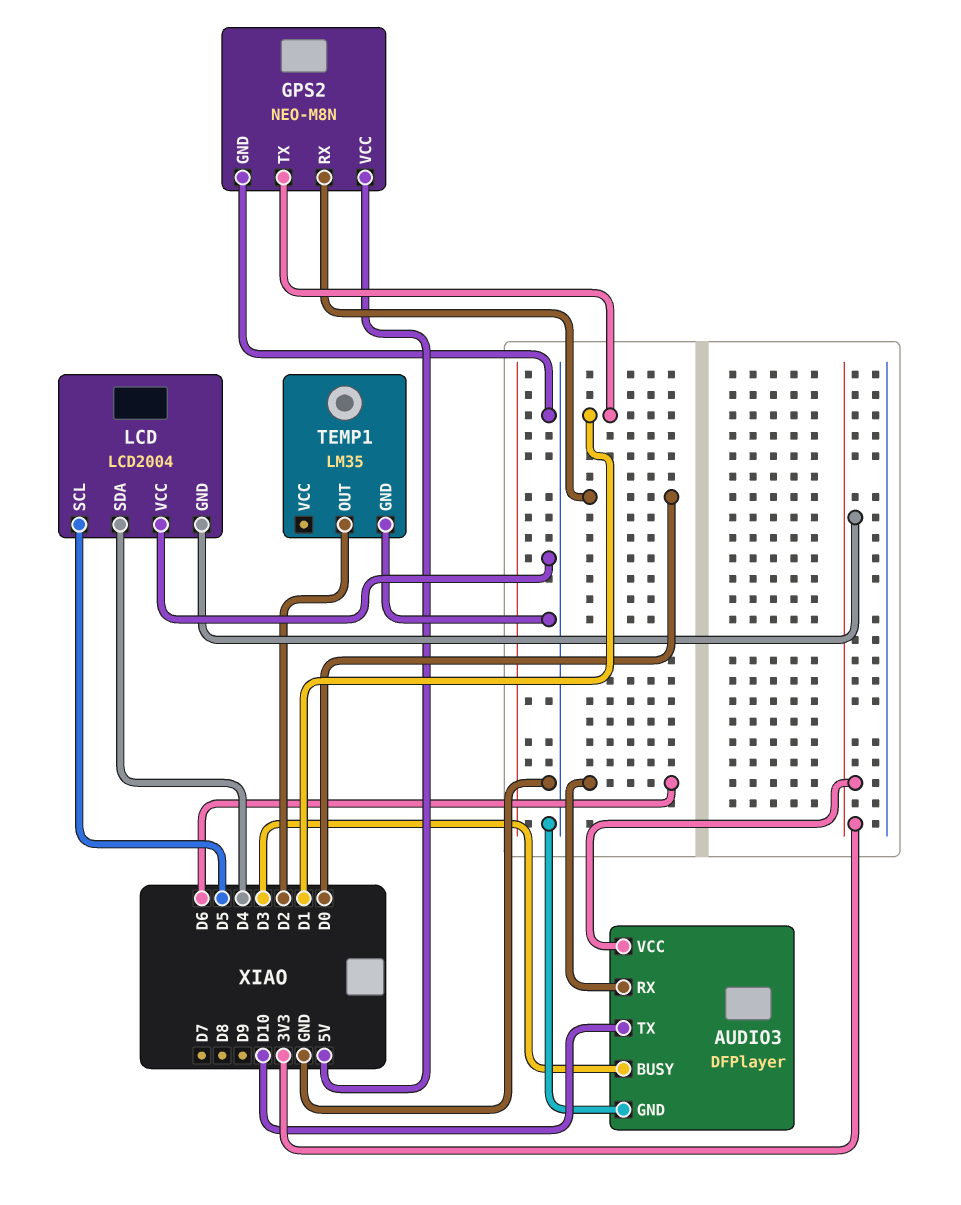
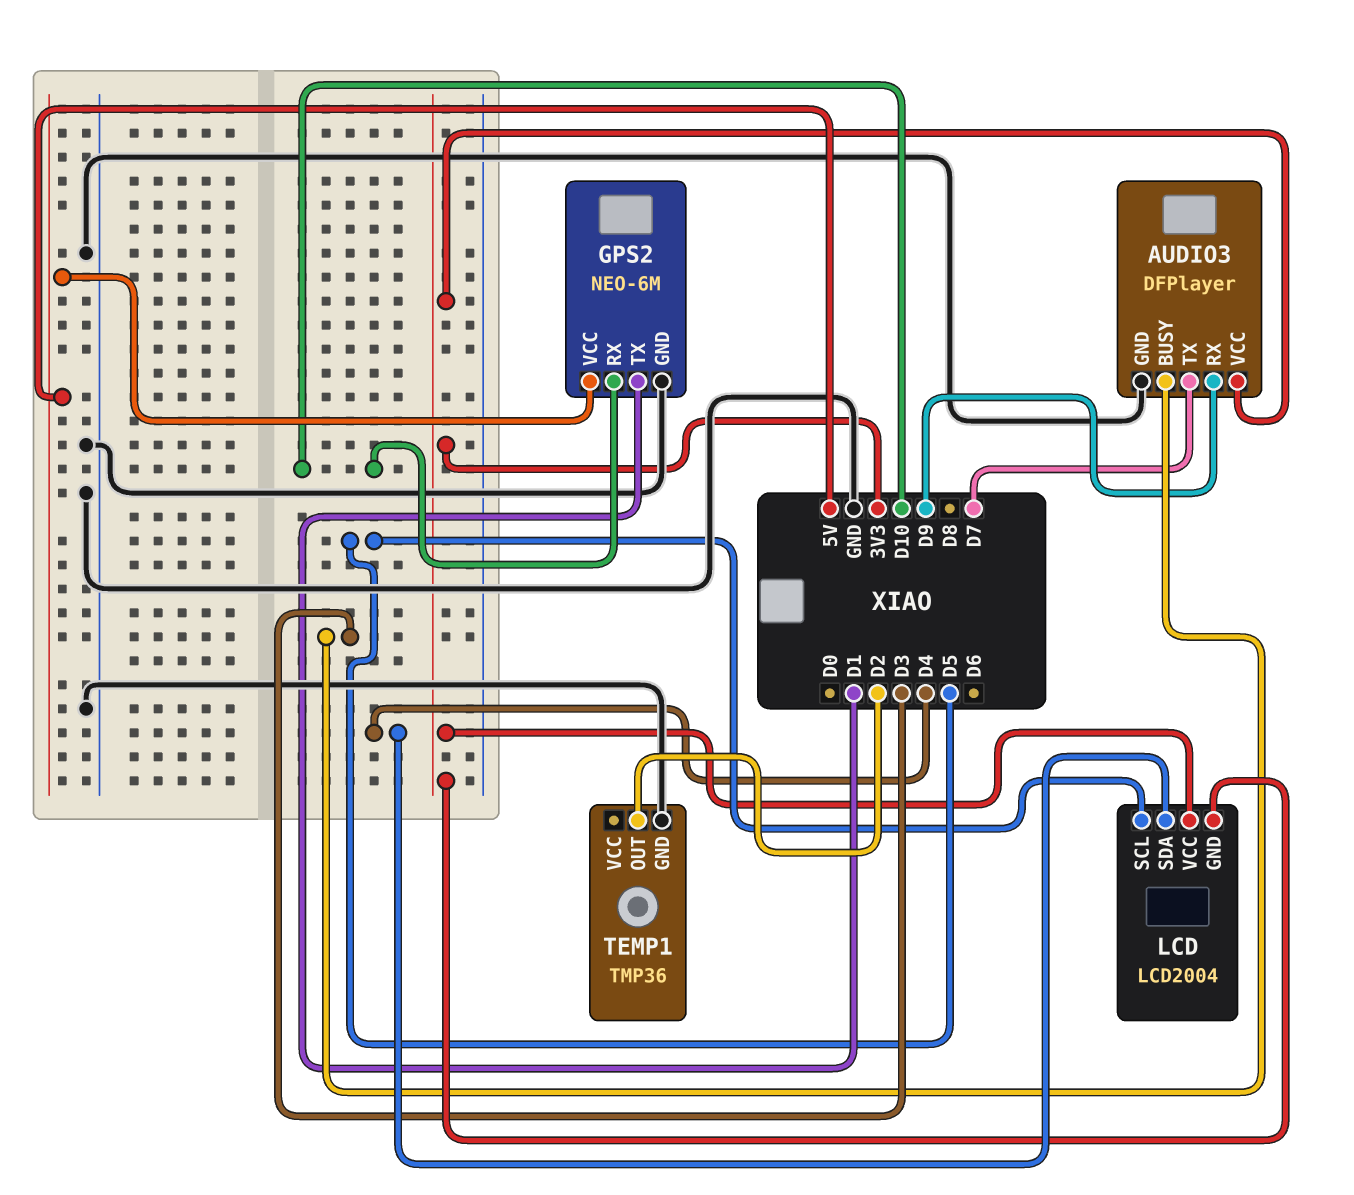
AUDIO3 pin RX: D6 -> D9
AUDIO3 pin TX: D10 -> D7
GPS2: NEO-M8N -> NEO-6M
GPS2 pin RX: D0 -> D10
LCD pin VCC: GND -> 3V3
TEMP1: LM35 -> TMP36

